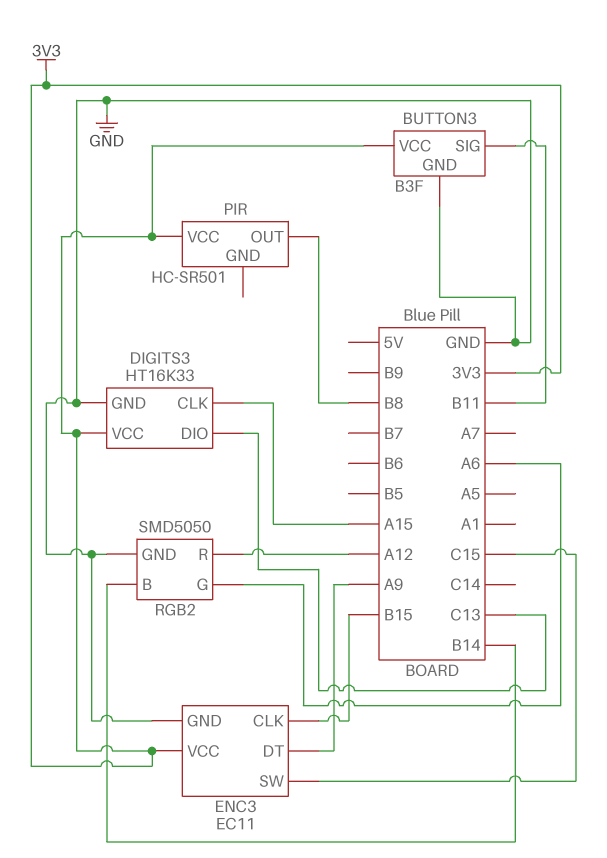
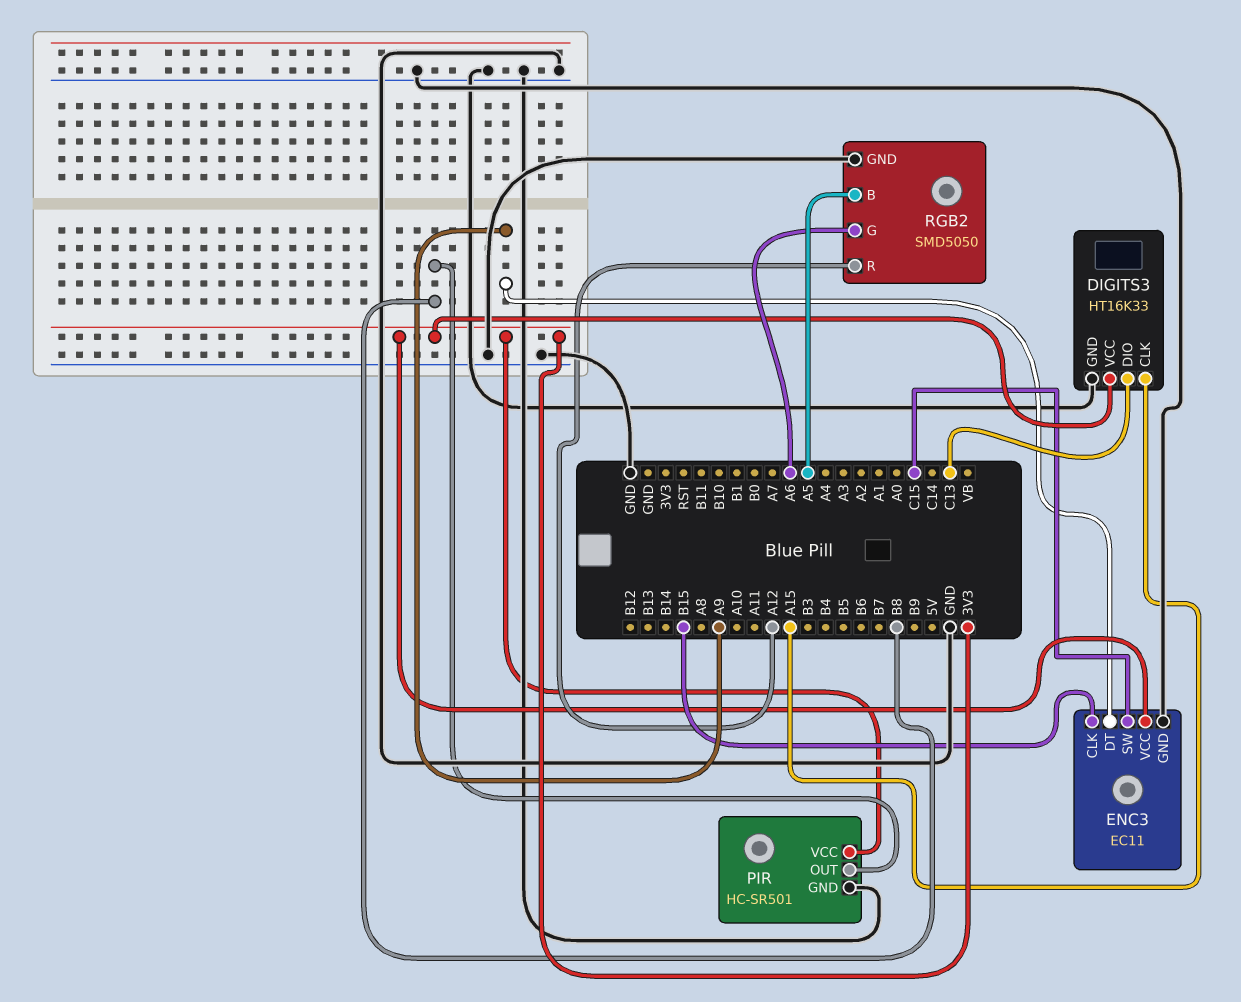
BUTTON3: B3F -> none
BUTTON3 pin GND: GND -> none
BUTTON3 pin SIG: B11 -> none
BUTTON3 pin VCC: 3V3 -> none
PIR pin GND: none -> GND
RGB2 pin B: B14 -> A5

